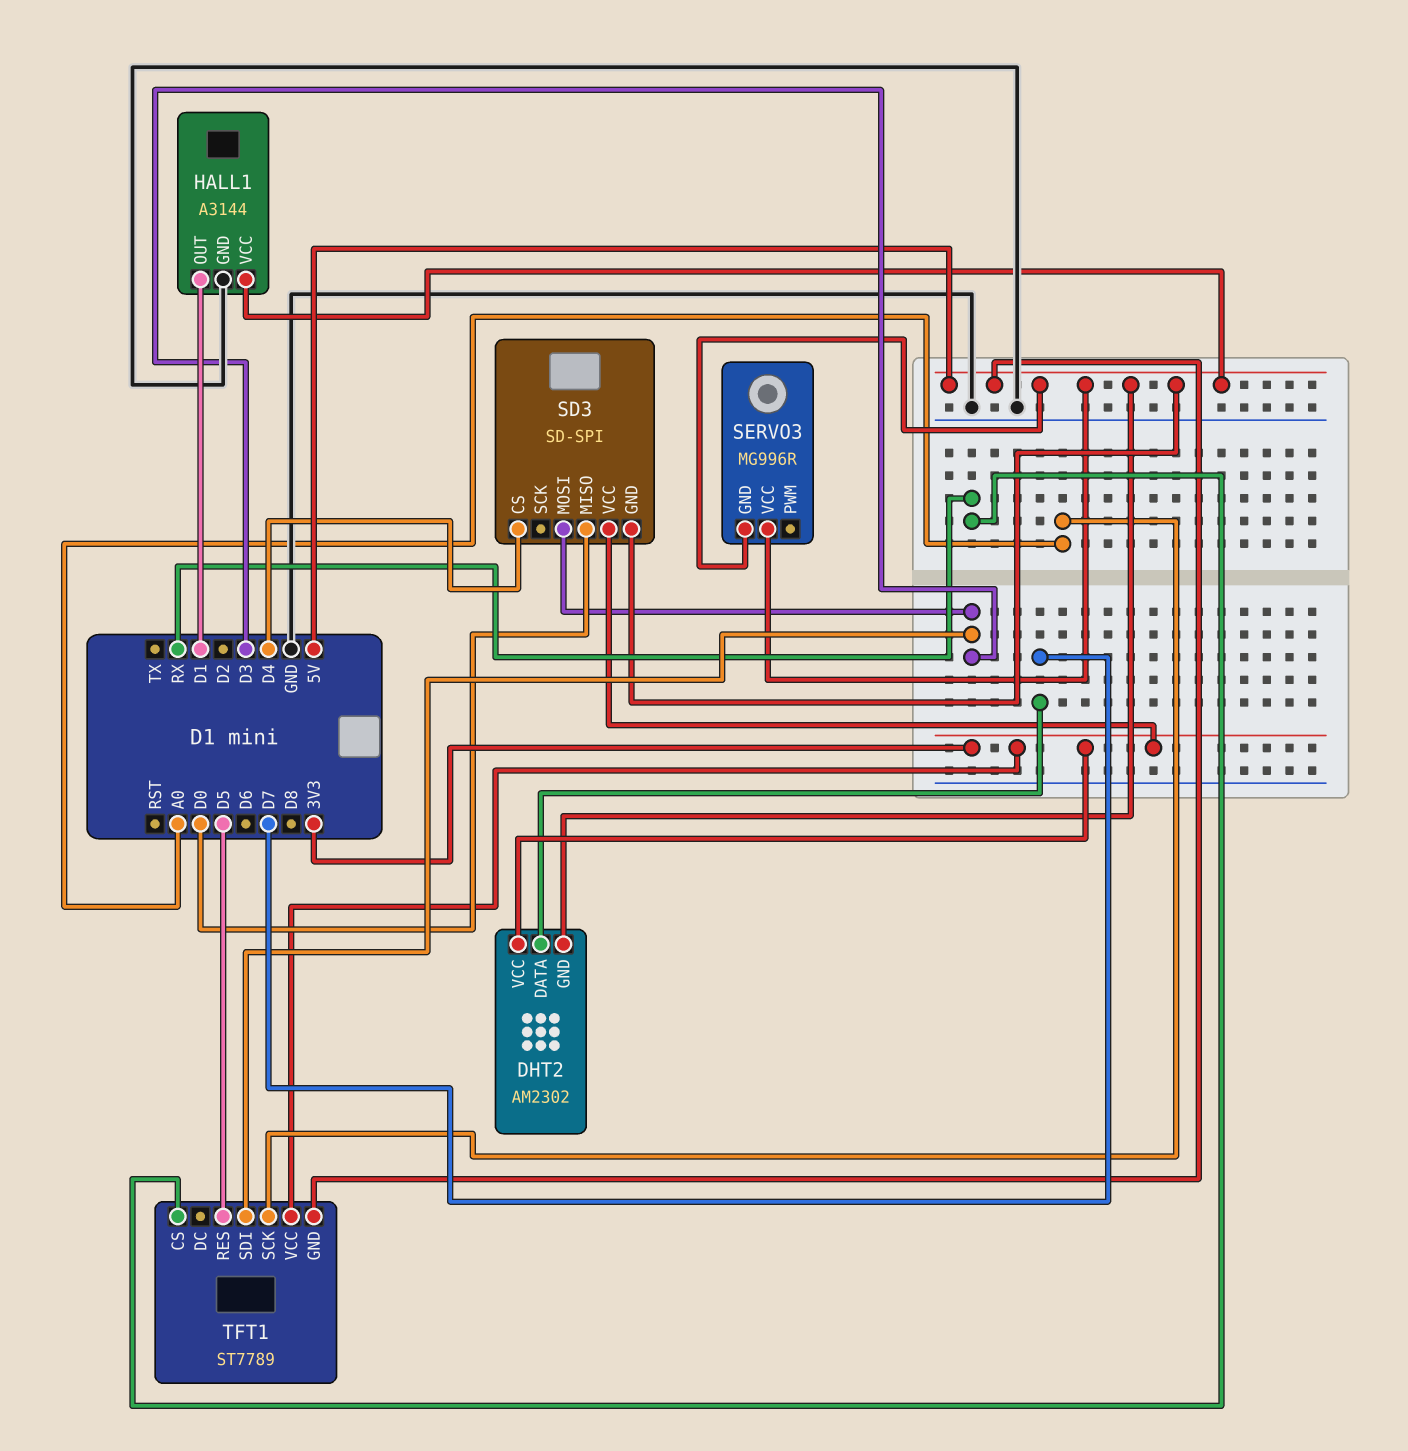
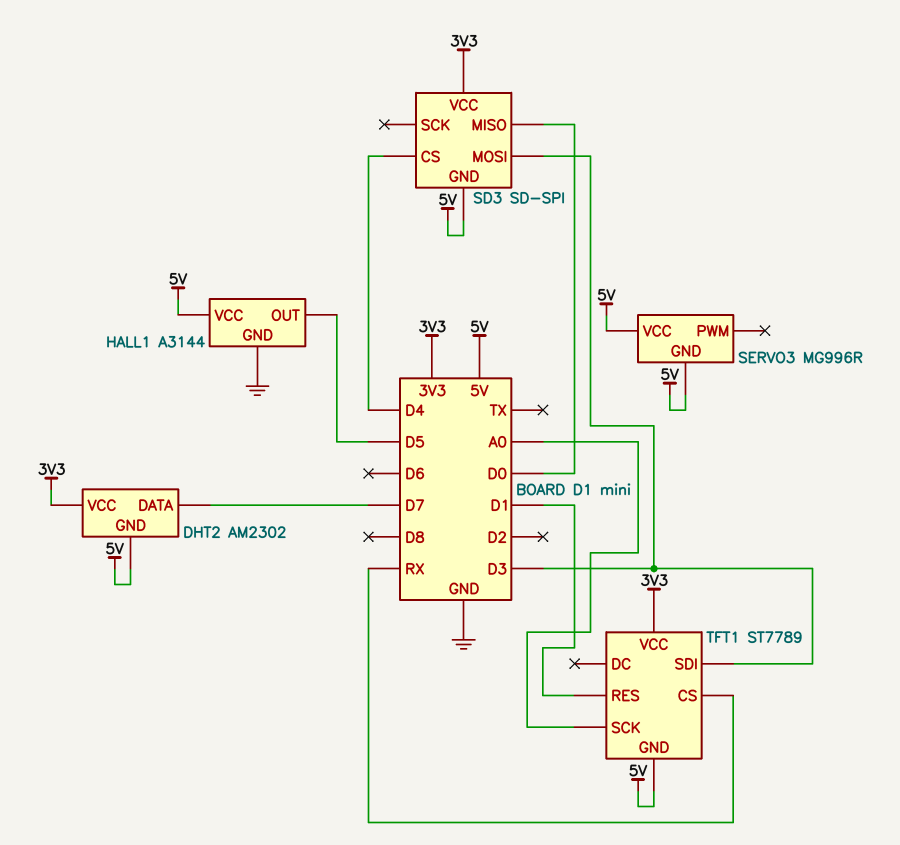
HALL1 pin OUT: D1 -> D5
TFT1 pin RES: D5 -> D1

